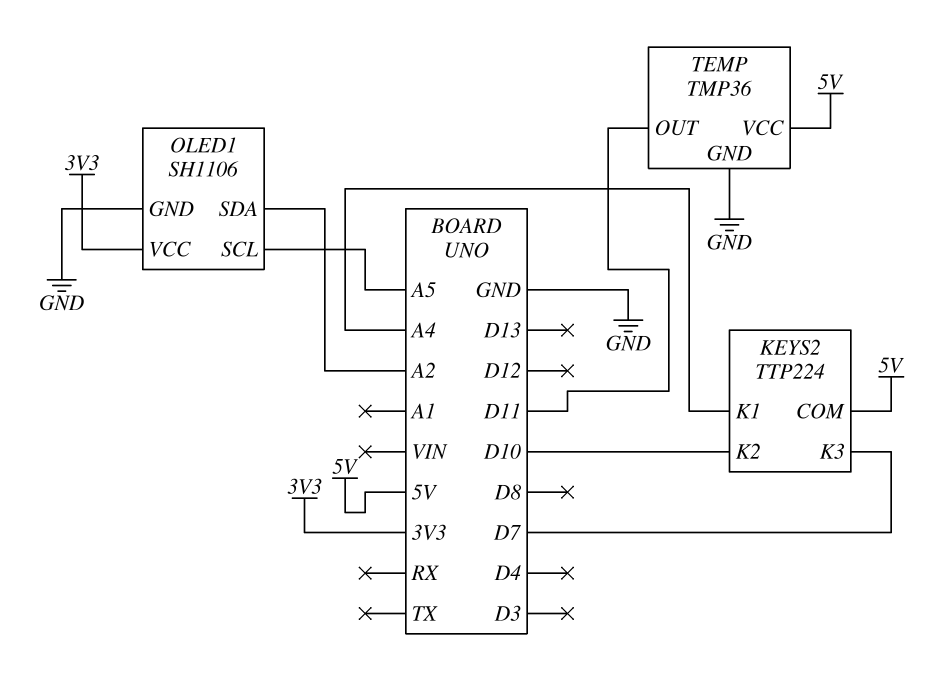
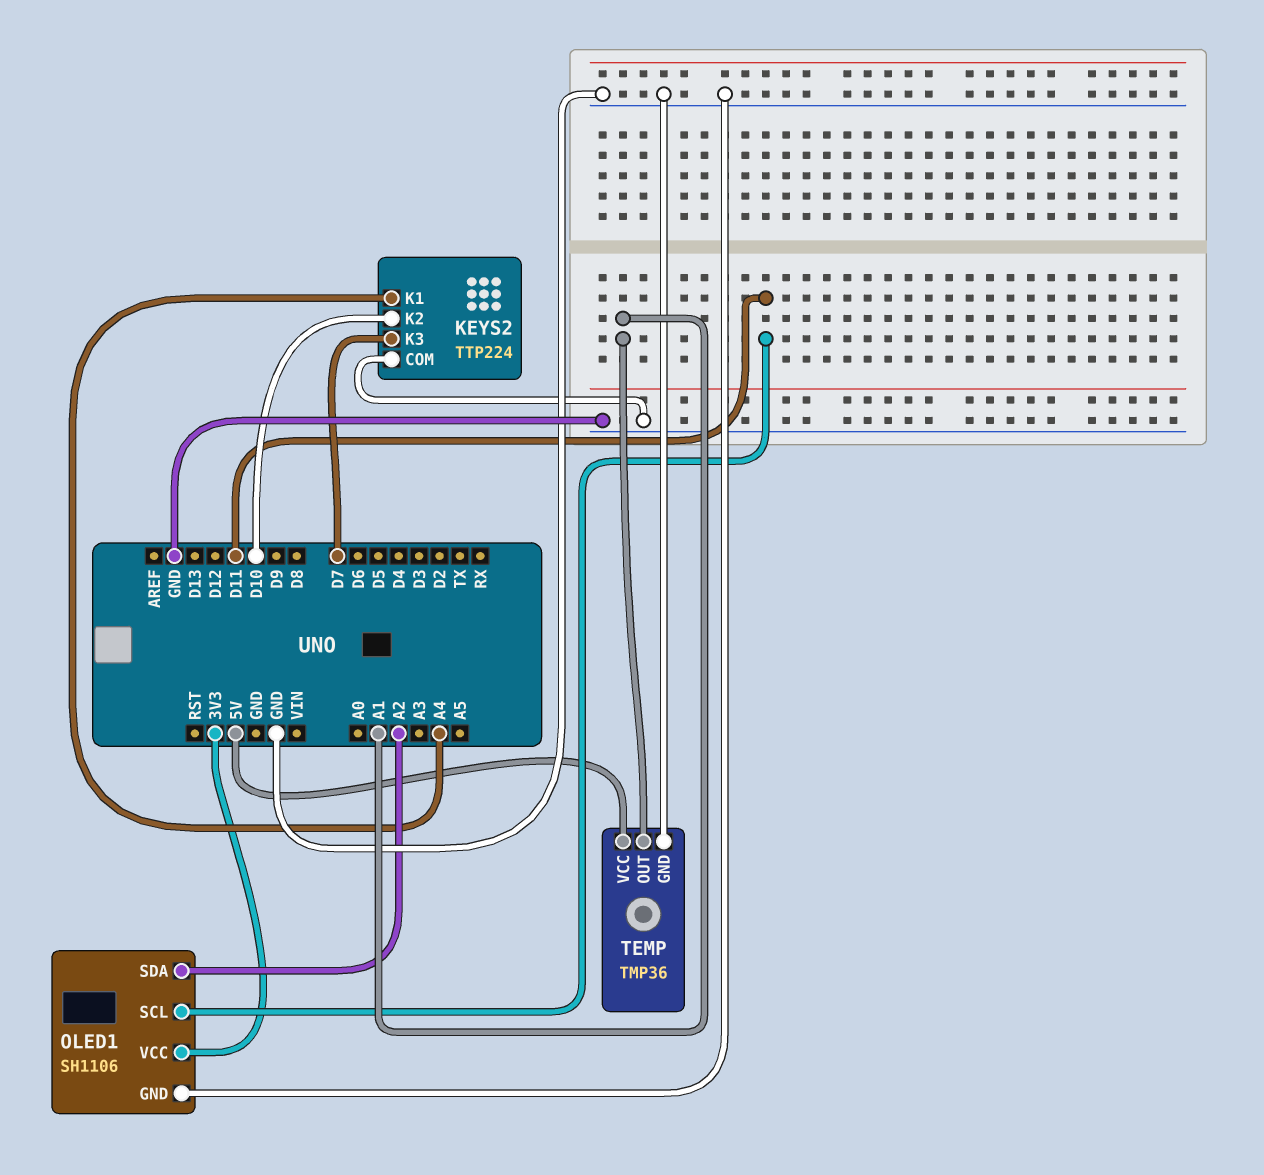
KEYS2 pin COM: 5V -> GND
OLED1 pin SCL: A5 -> D11
TEMP pin OUT: D11 -> A1

